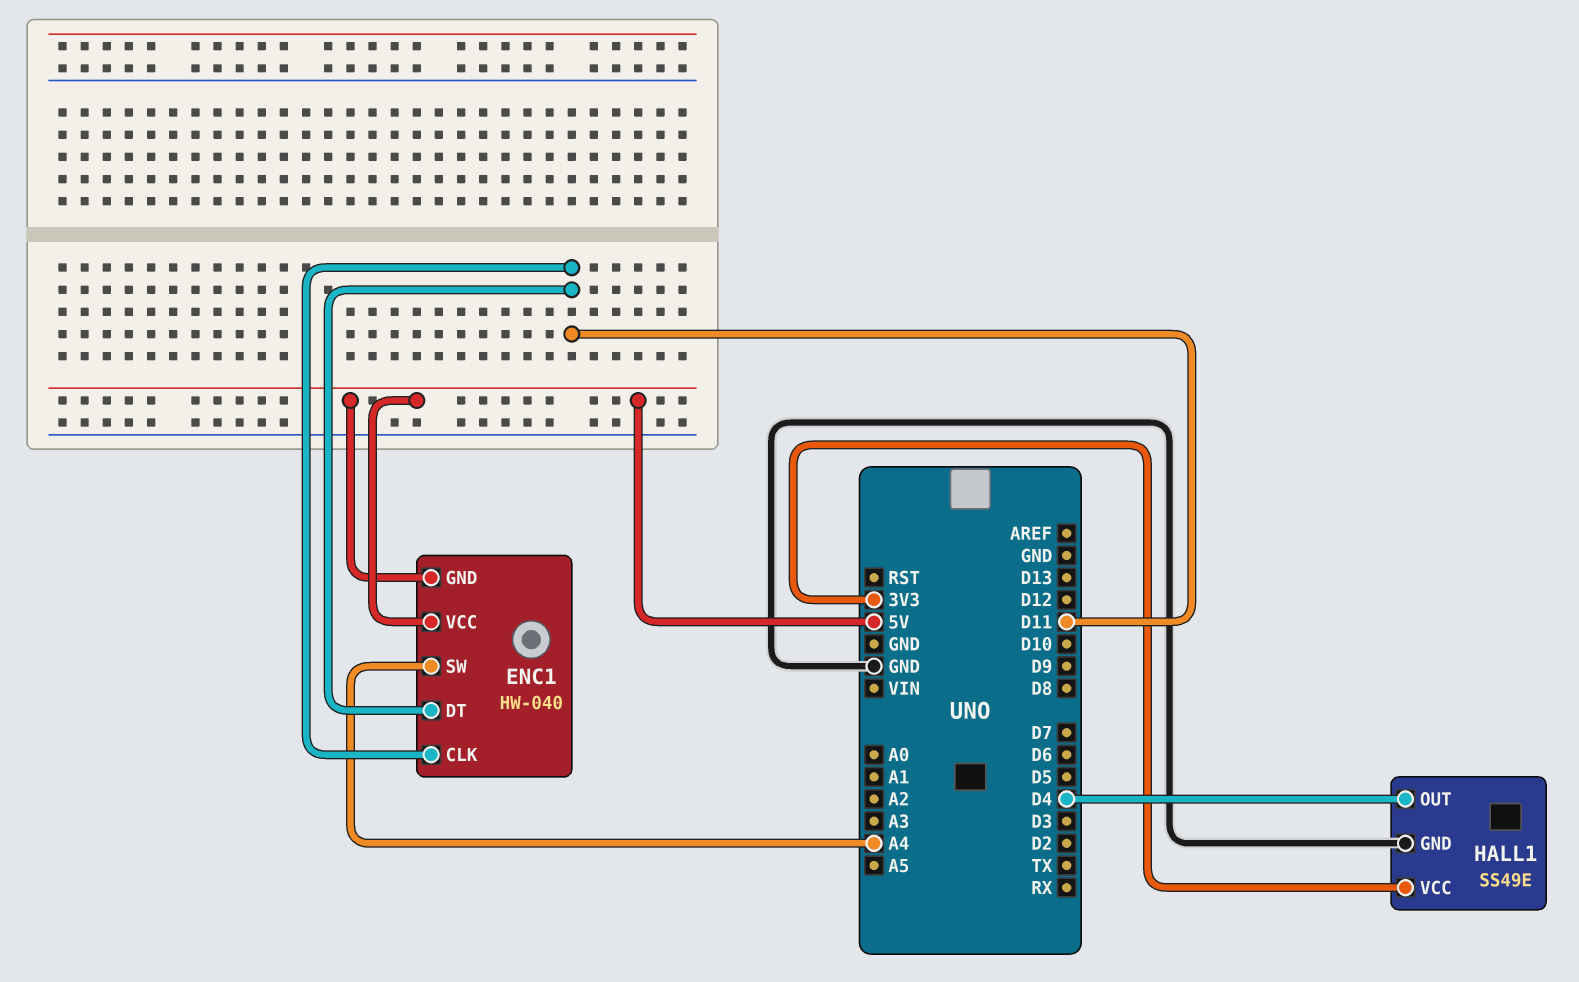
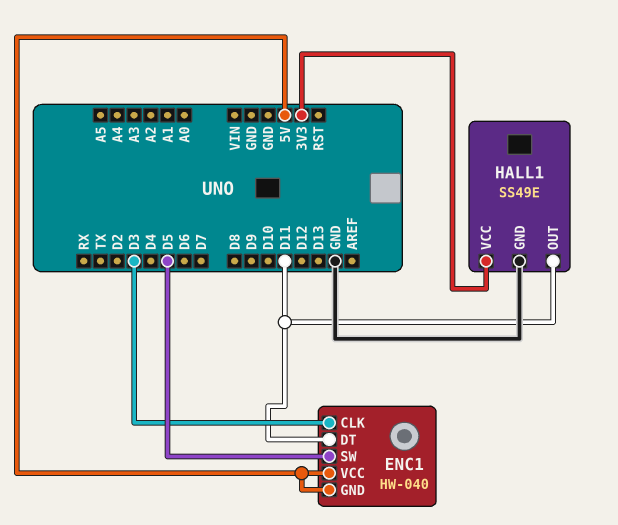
ENC1 pin CLK: D11 -> D3
ENC1 pin SW: A4 -> D5
HALL1 pin OUT: D4 -> D11

